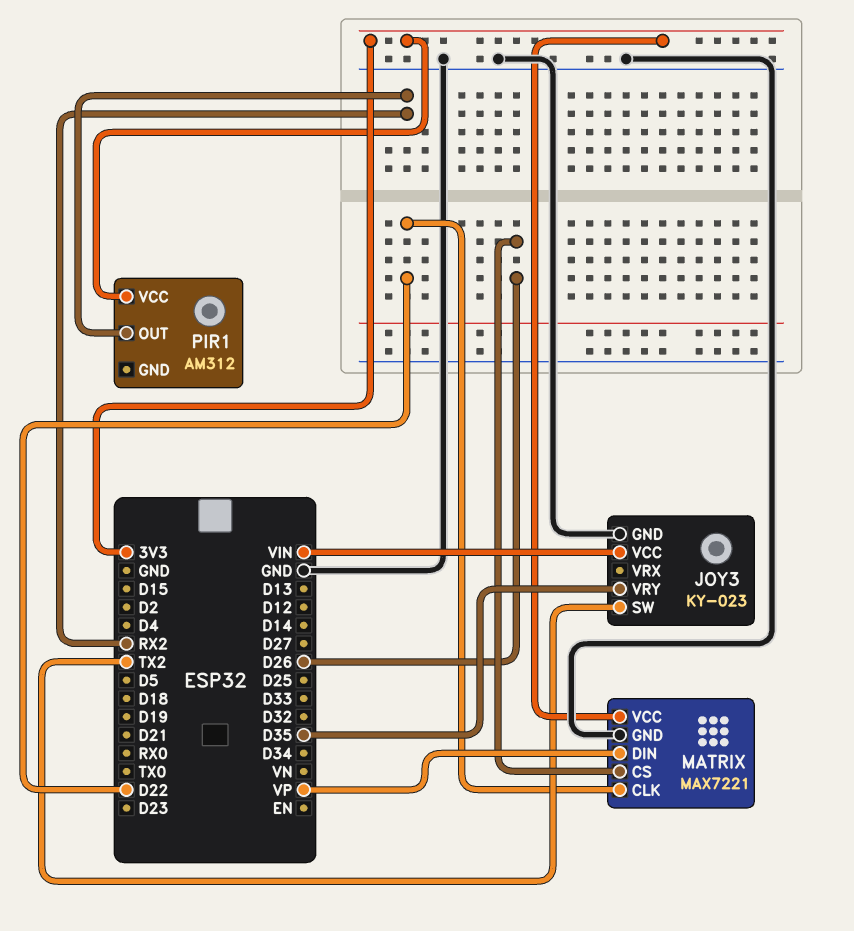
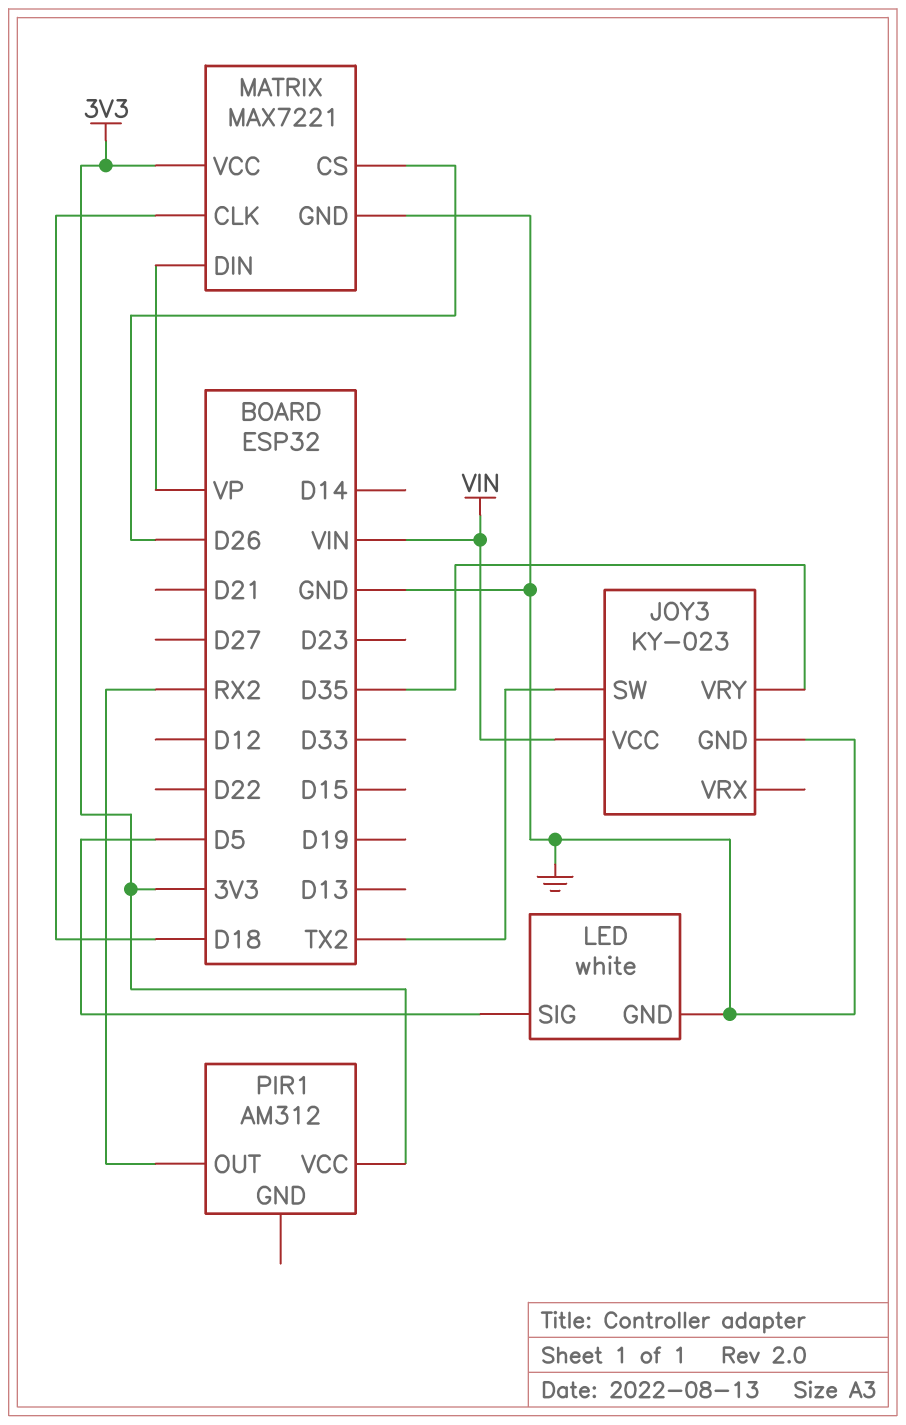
LED: none -> white
LED pin GND: none -> GND
LED pin SIG: none -> D5
MATRIX pin CLK: D22 -> D18

